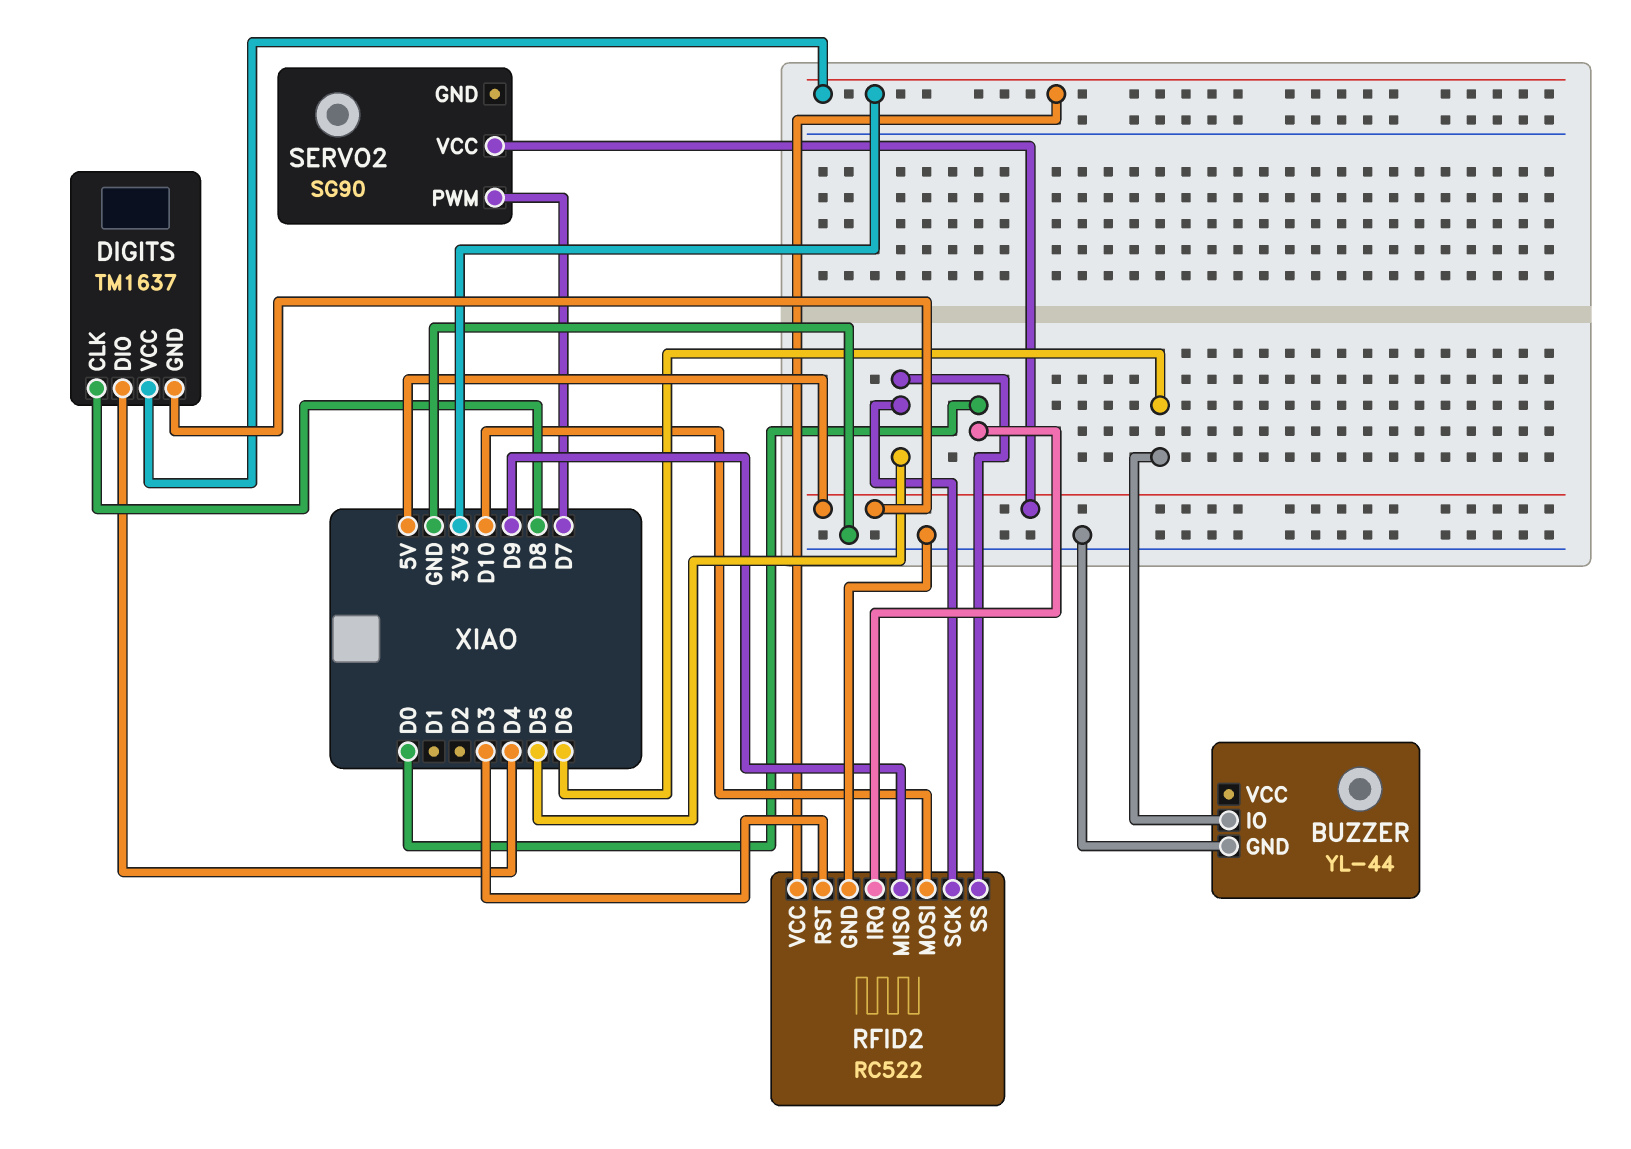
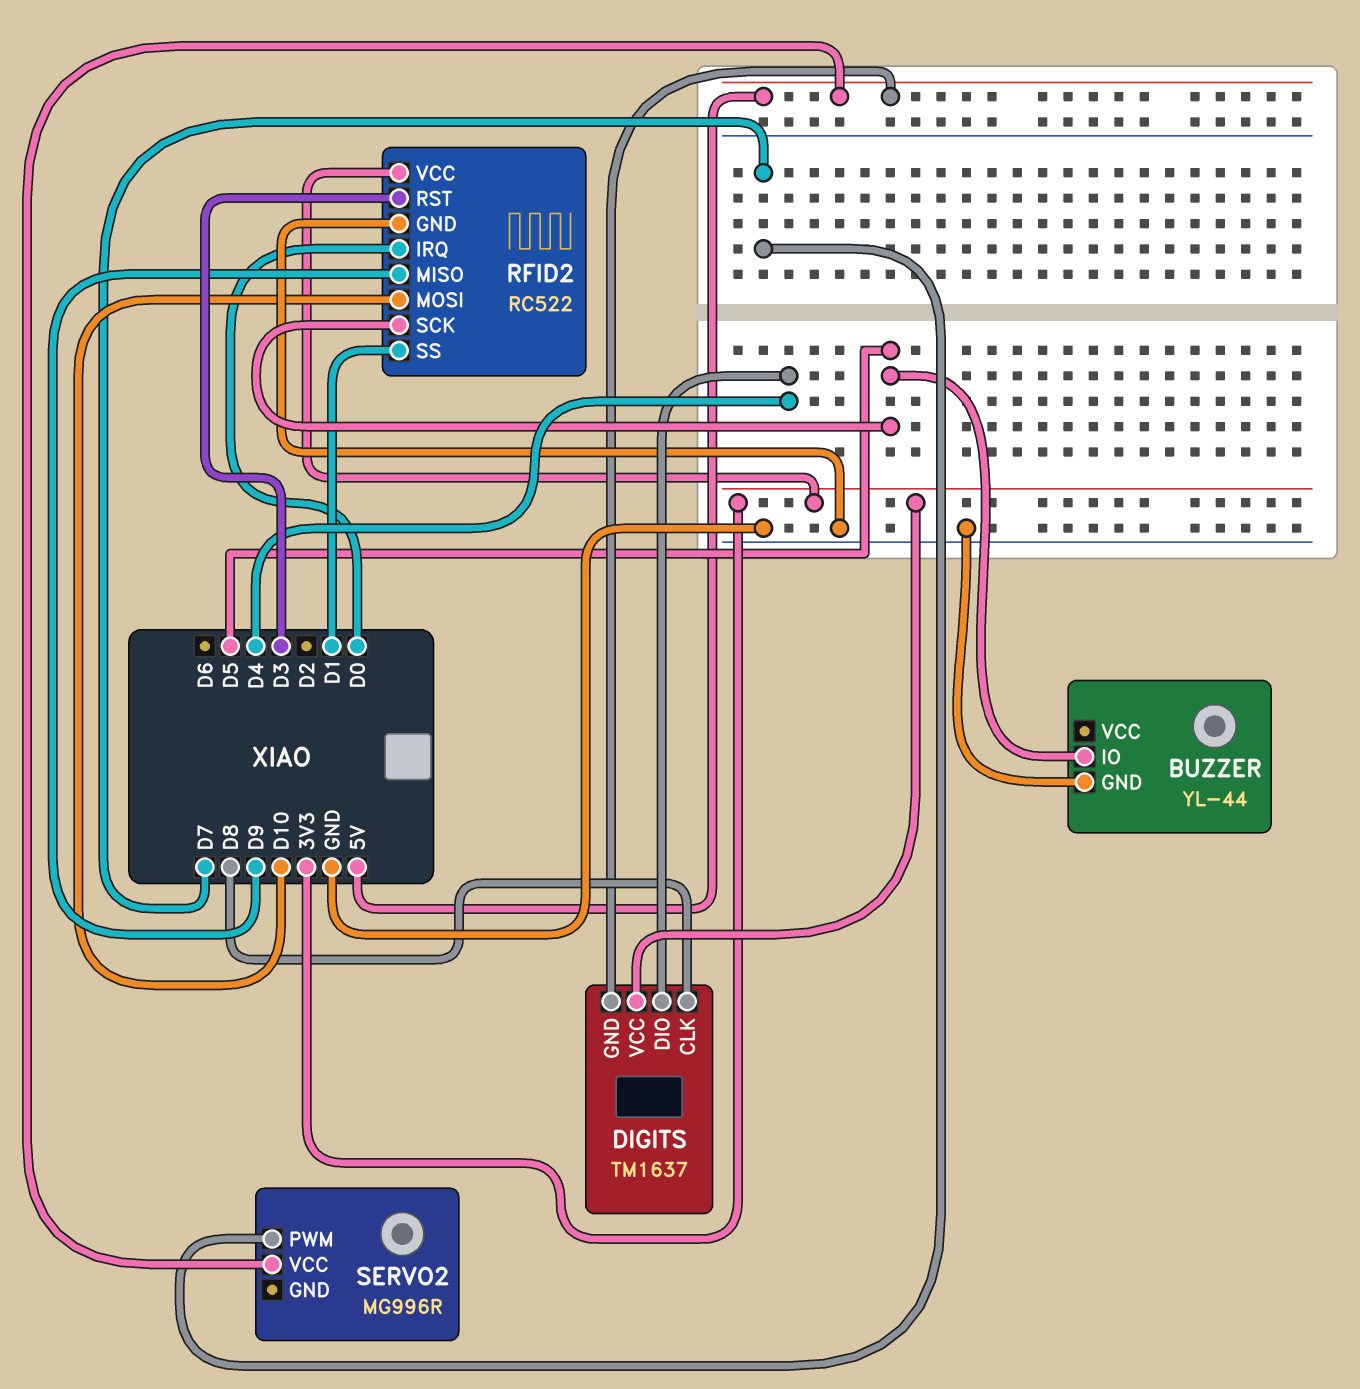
BUZZER pin IO: D6 -> D5
RFID2 pin SS: D5 -> D1
SERVO2: SG90 -> MG996R

